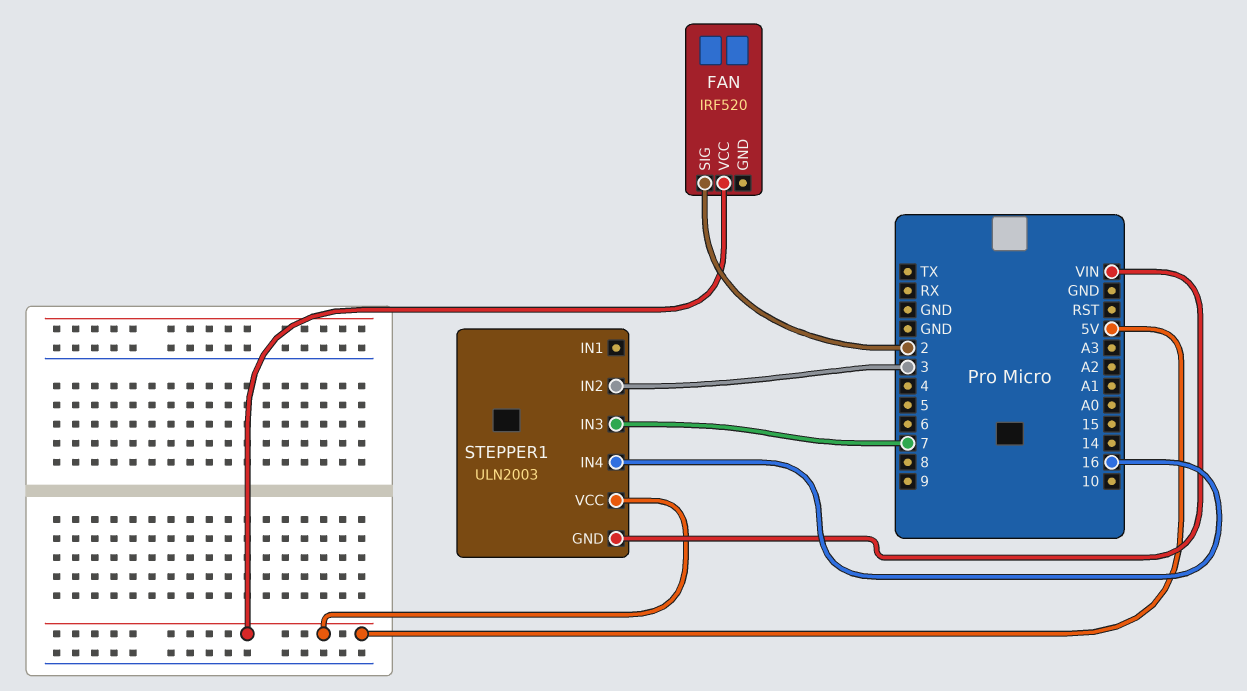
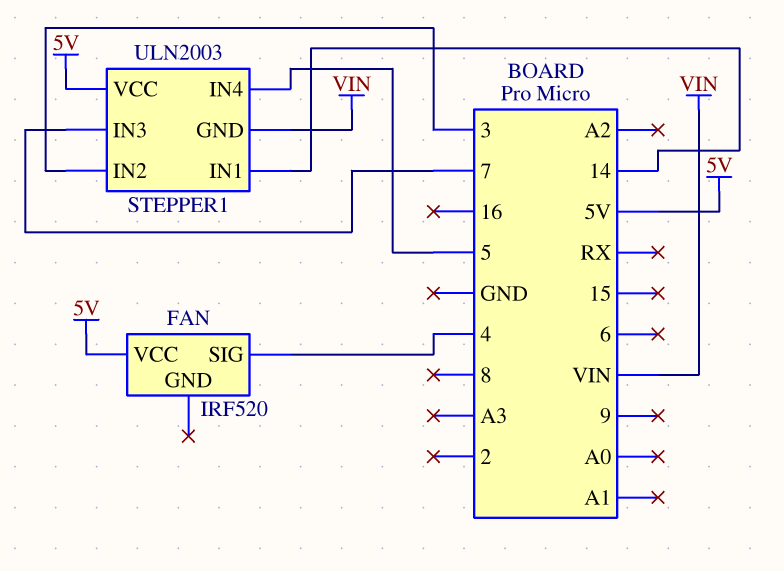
FAN pin SIG: 2 -> 4
STEPPER1 pin IN1: none -> 14
STEPPER1 pin IN4: 16 -> 5

